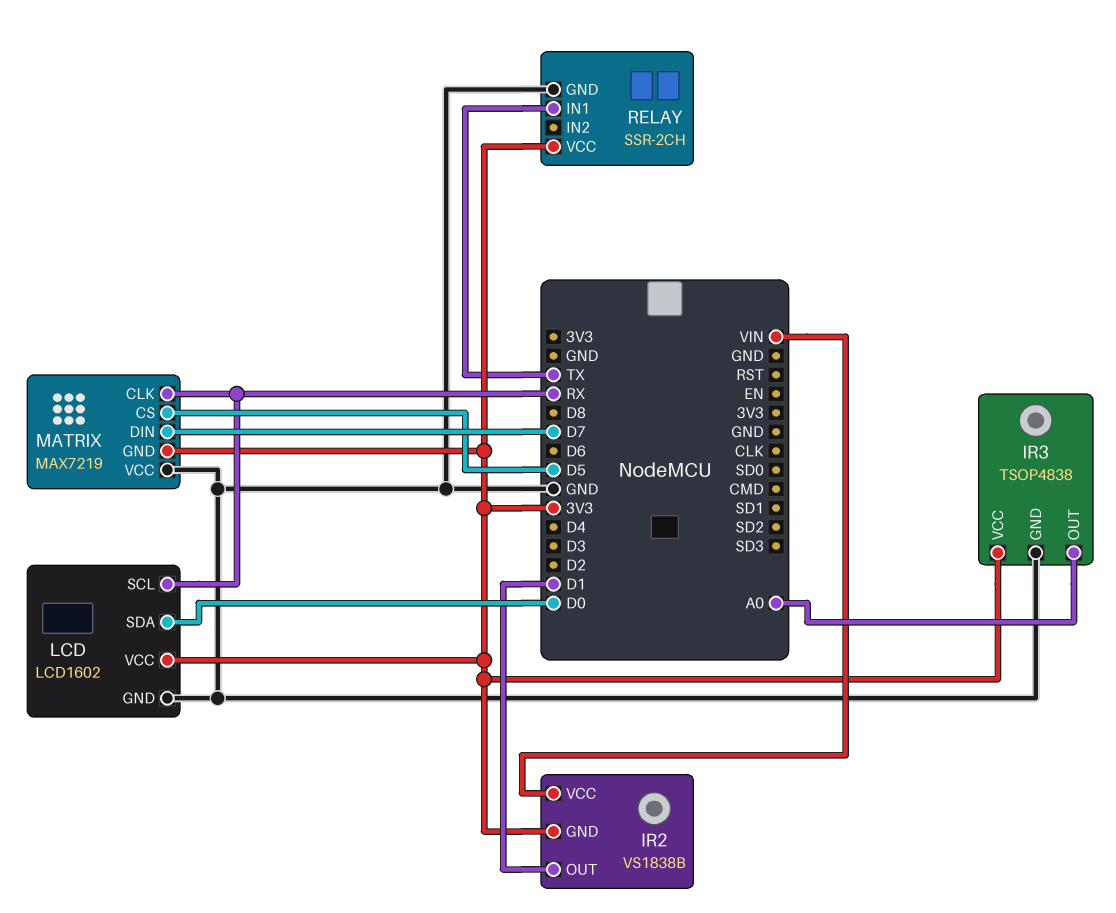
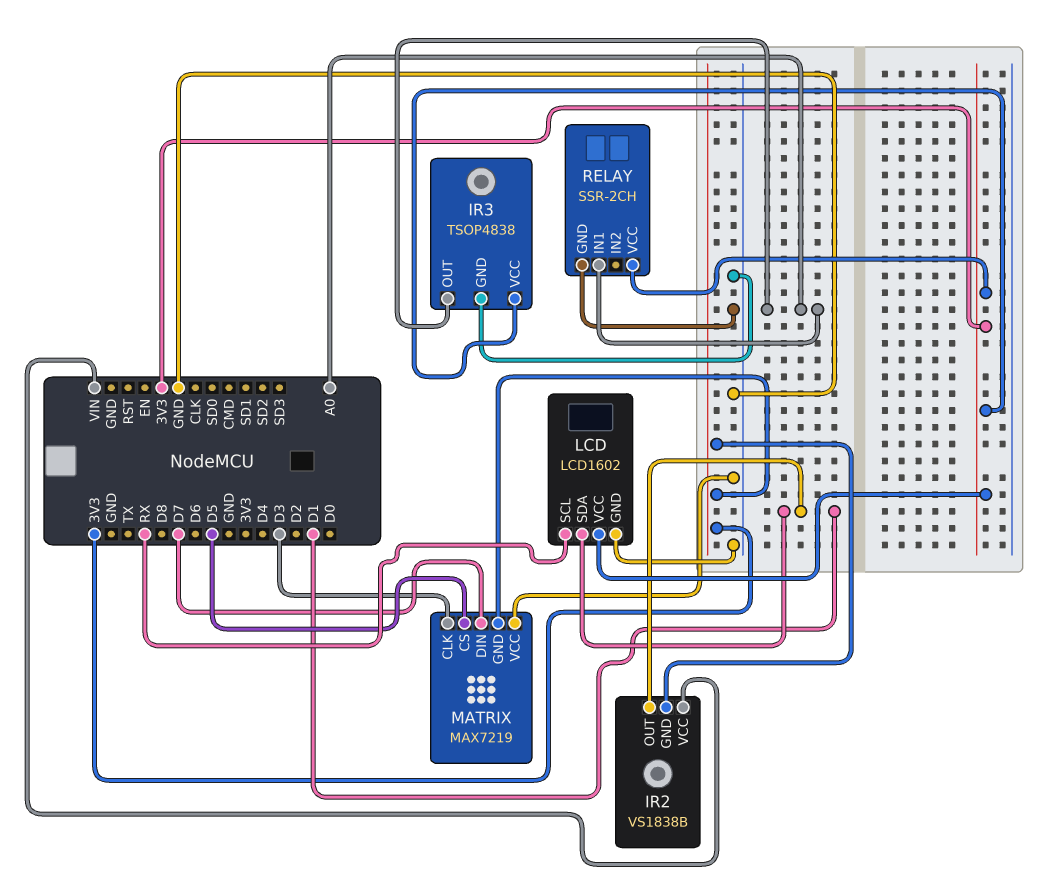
LCD pin SDA: D0 -> D1
MATRIX pin CLK: RX -> D3
RELAY pin IN1: TX -> A0

